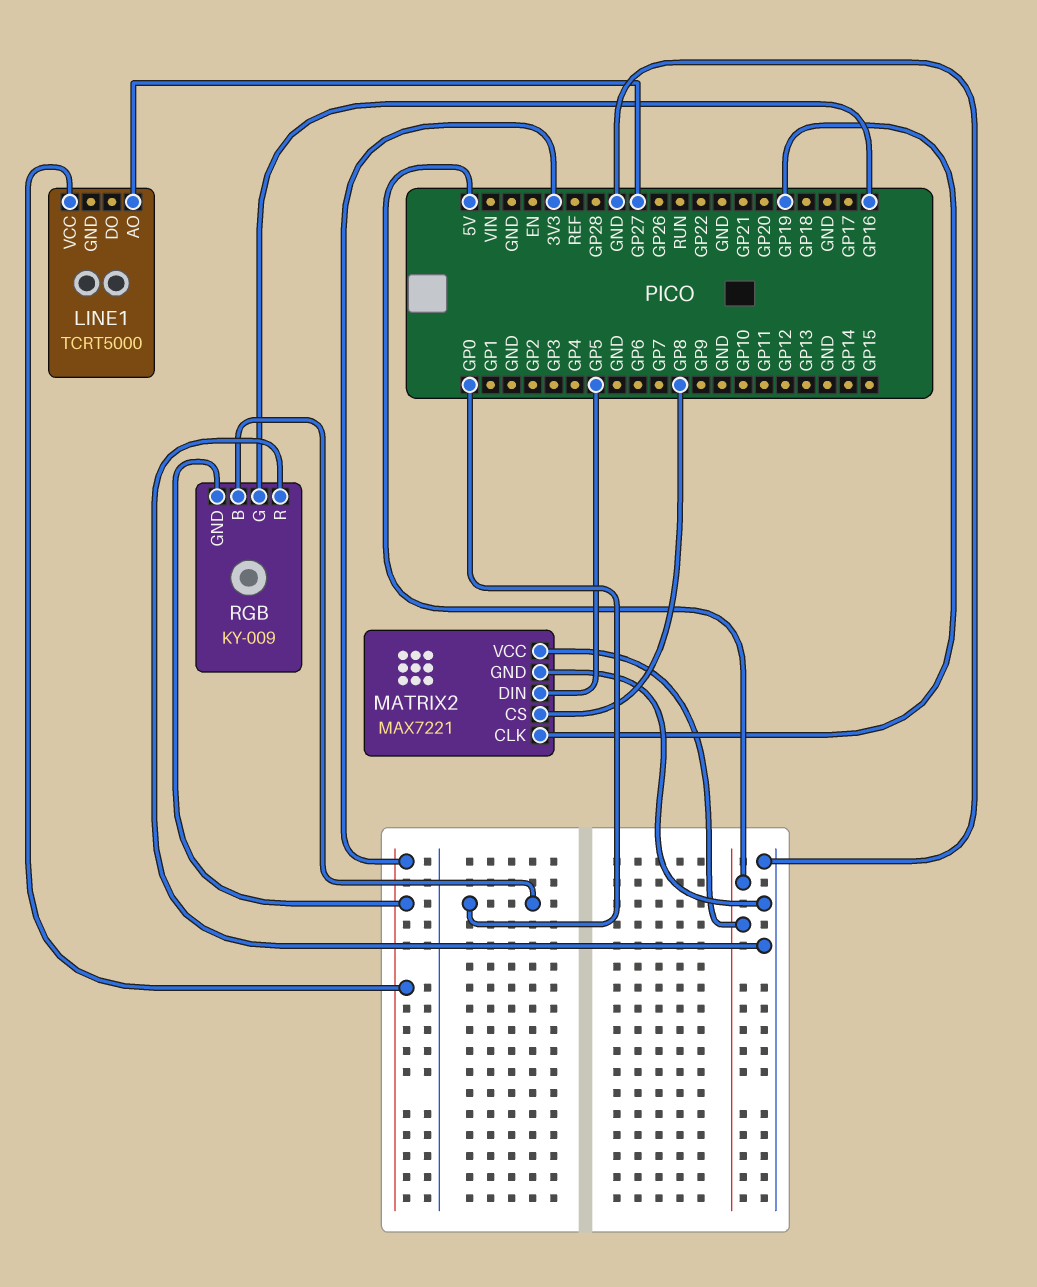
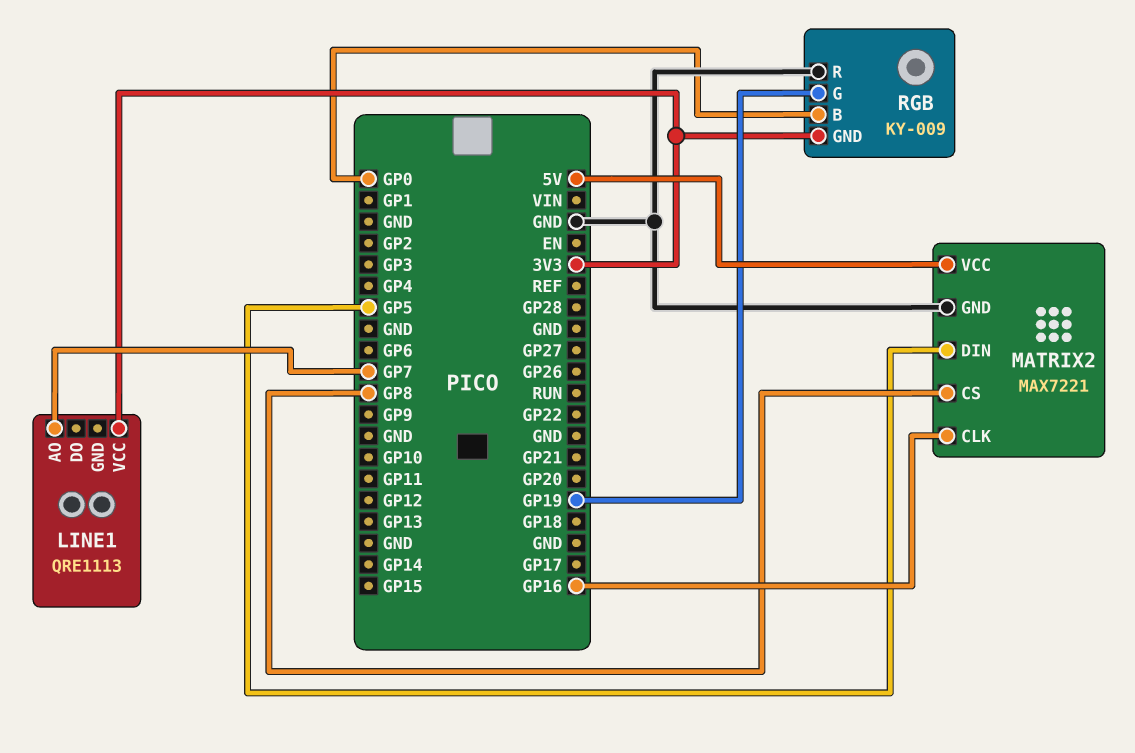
LINE1: TCRT5000 -> QRE1113
LINE1 pin AO: GP27 -> GP7
MATRIX2 pin CLK: GP19 -> GP16
RGB pin G: GP16 -> GP19

